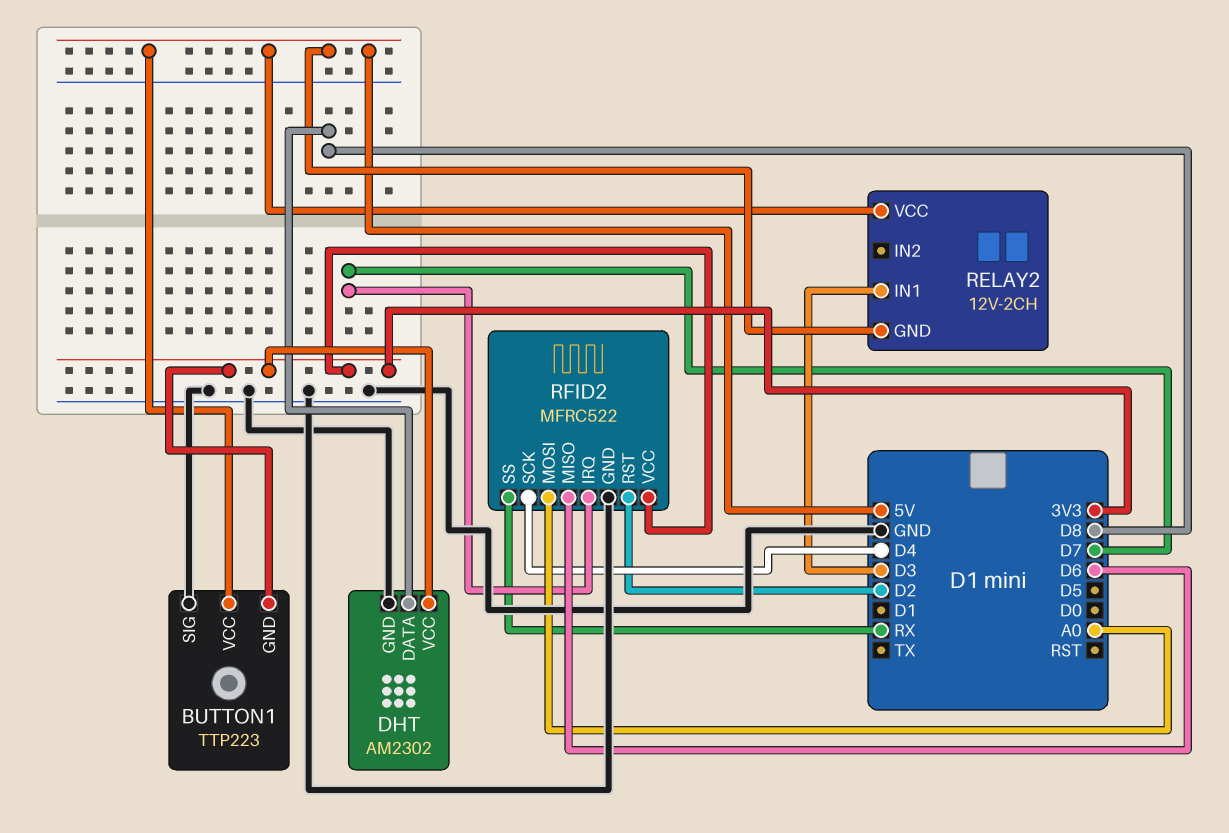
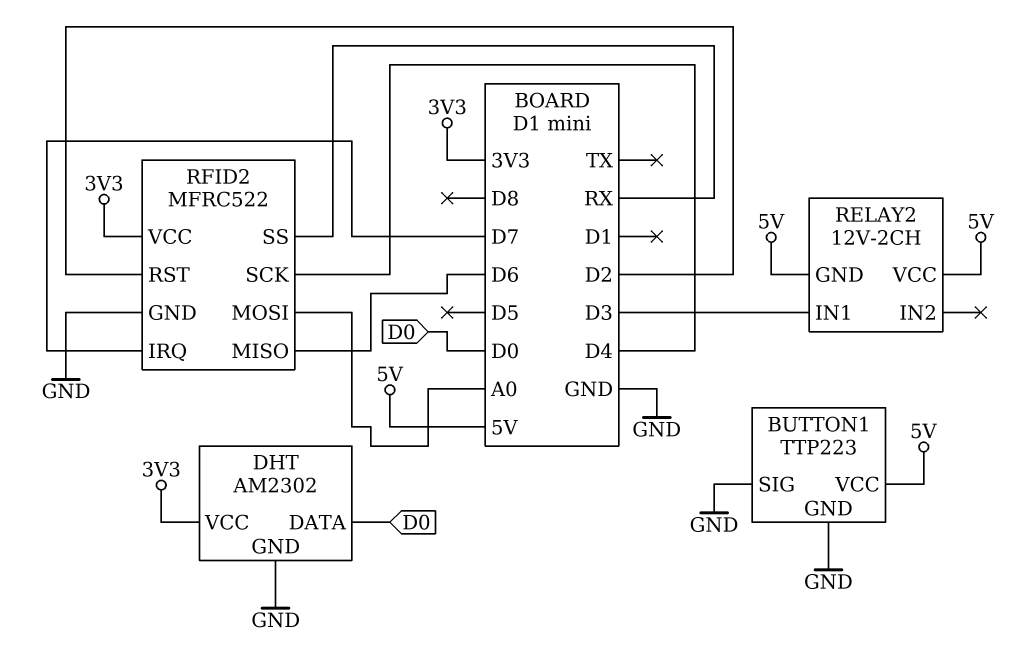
BUTTON1 pin GND: 3V3 -> GND
DHT pin DATA: D8 -> D0

